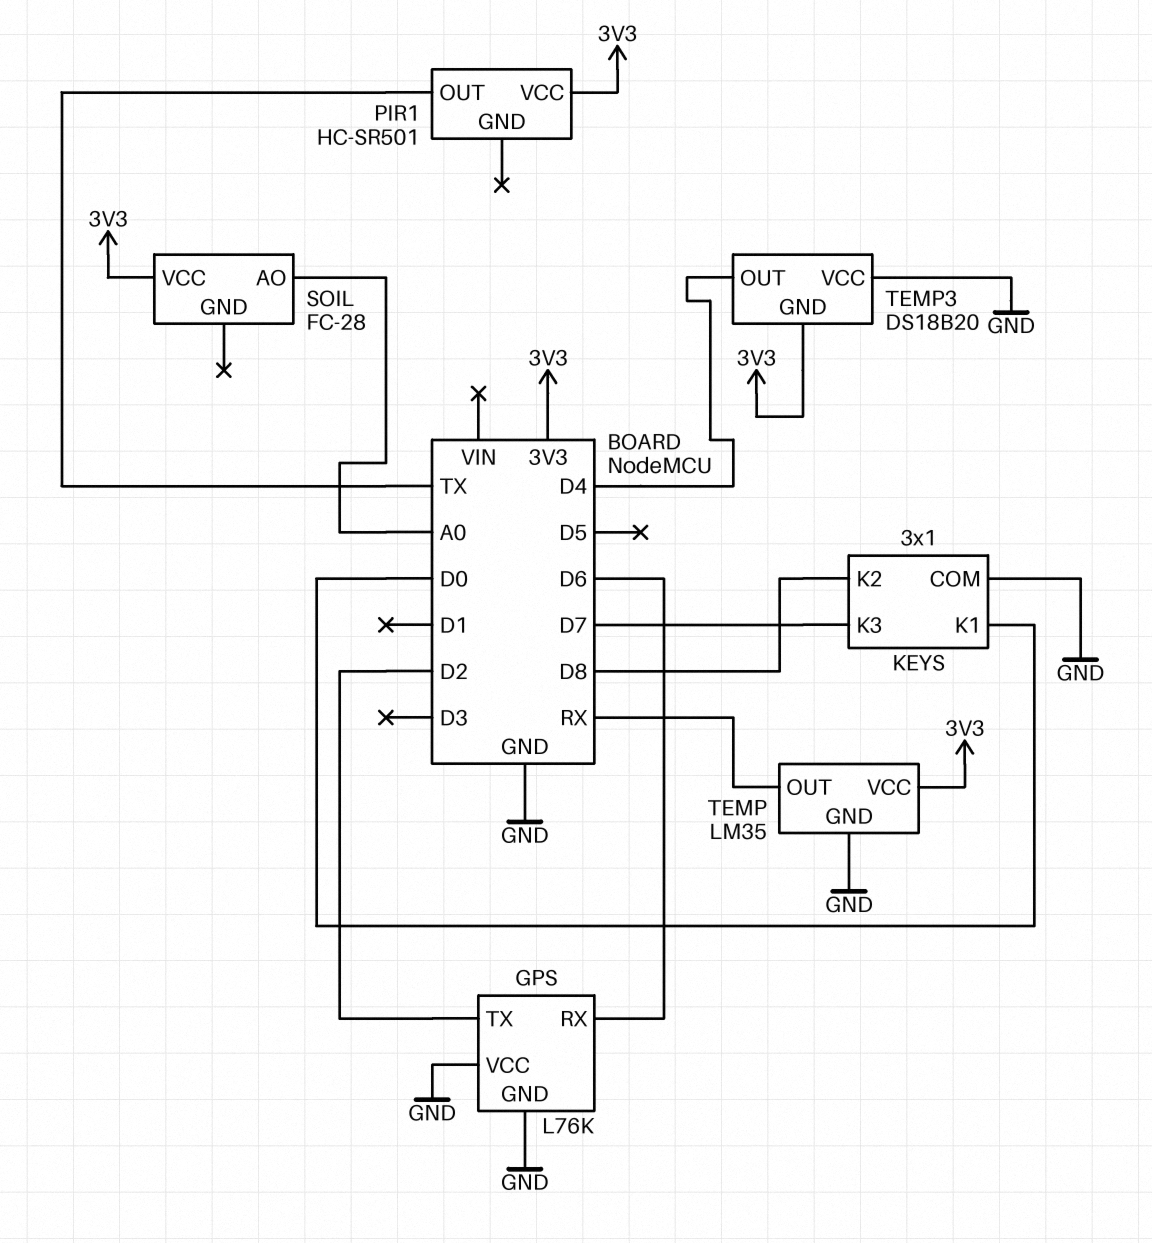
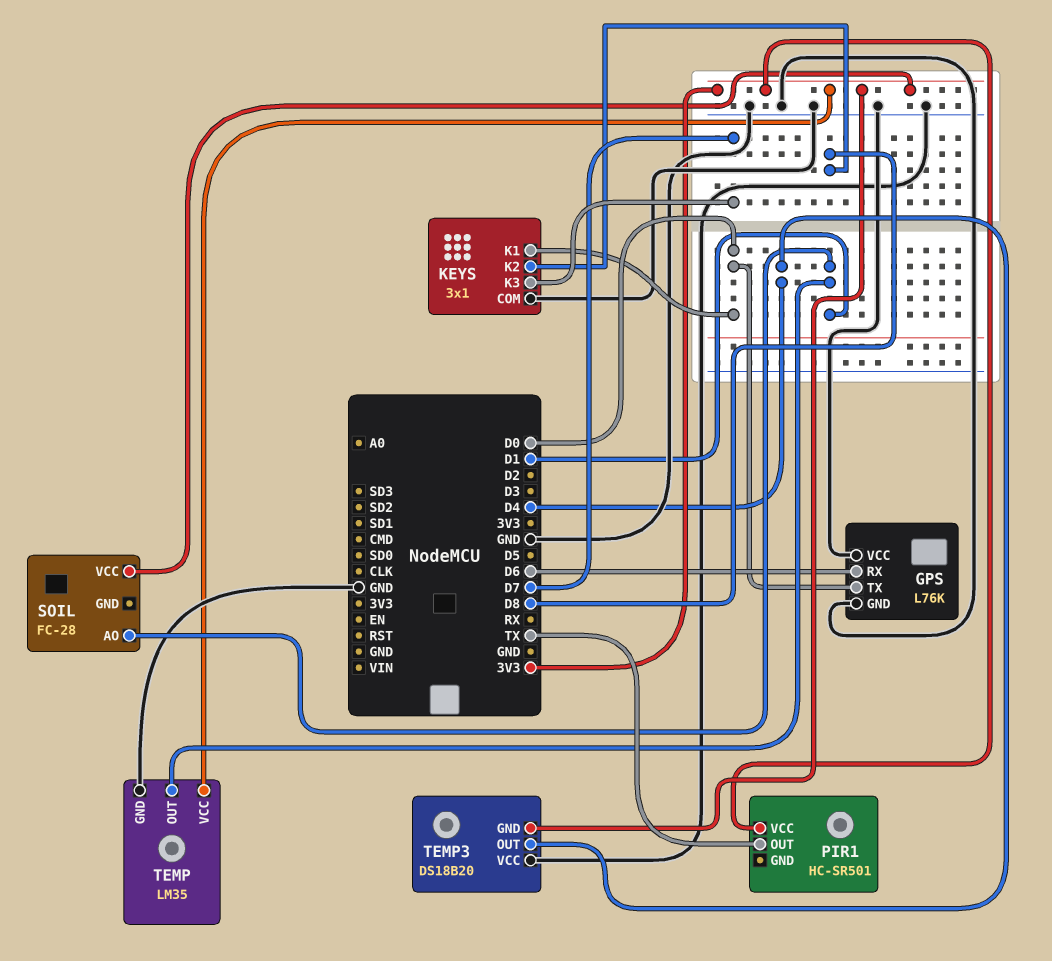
GPS pin TX: D2 -> D0
SOIL pin AO: A0 -> D1
TEMP pin OUT: RX -> D1

